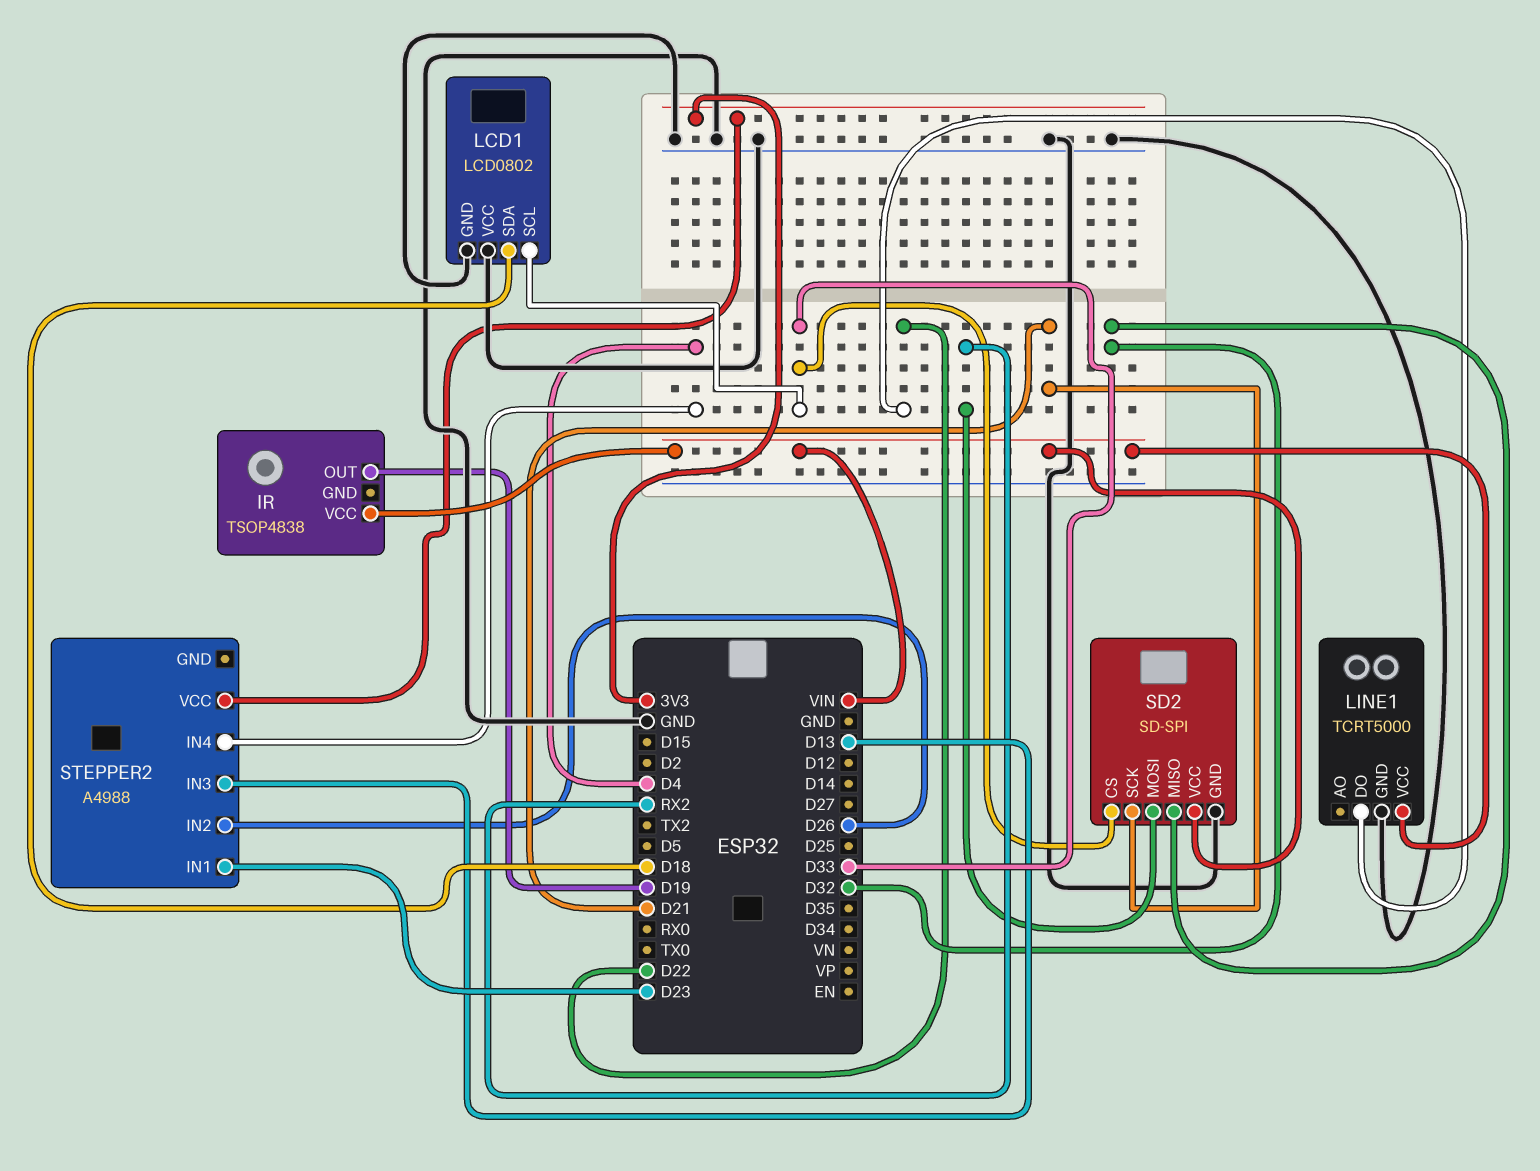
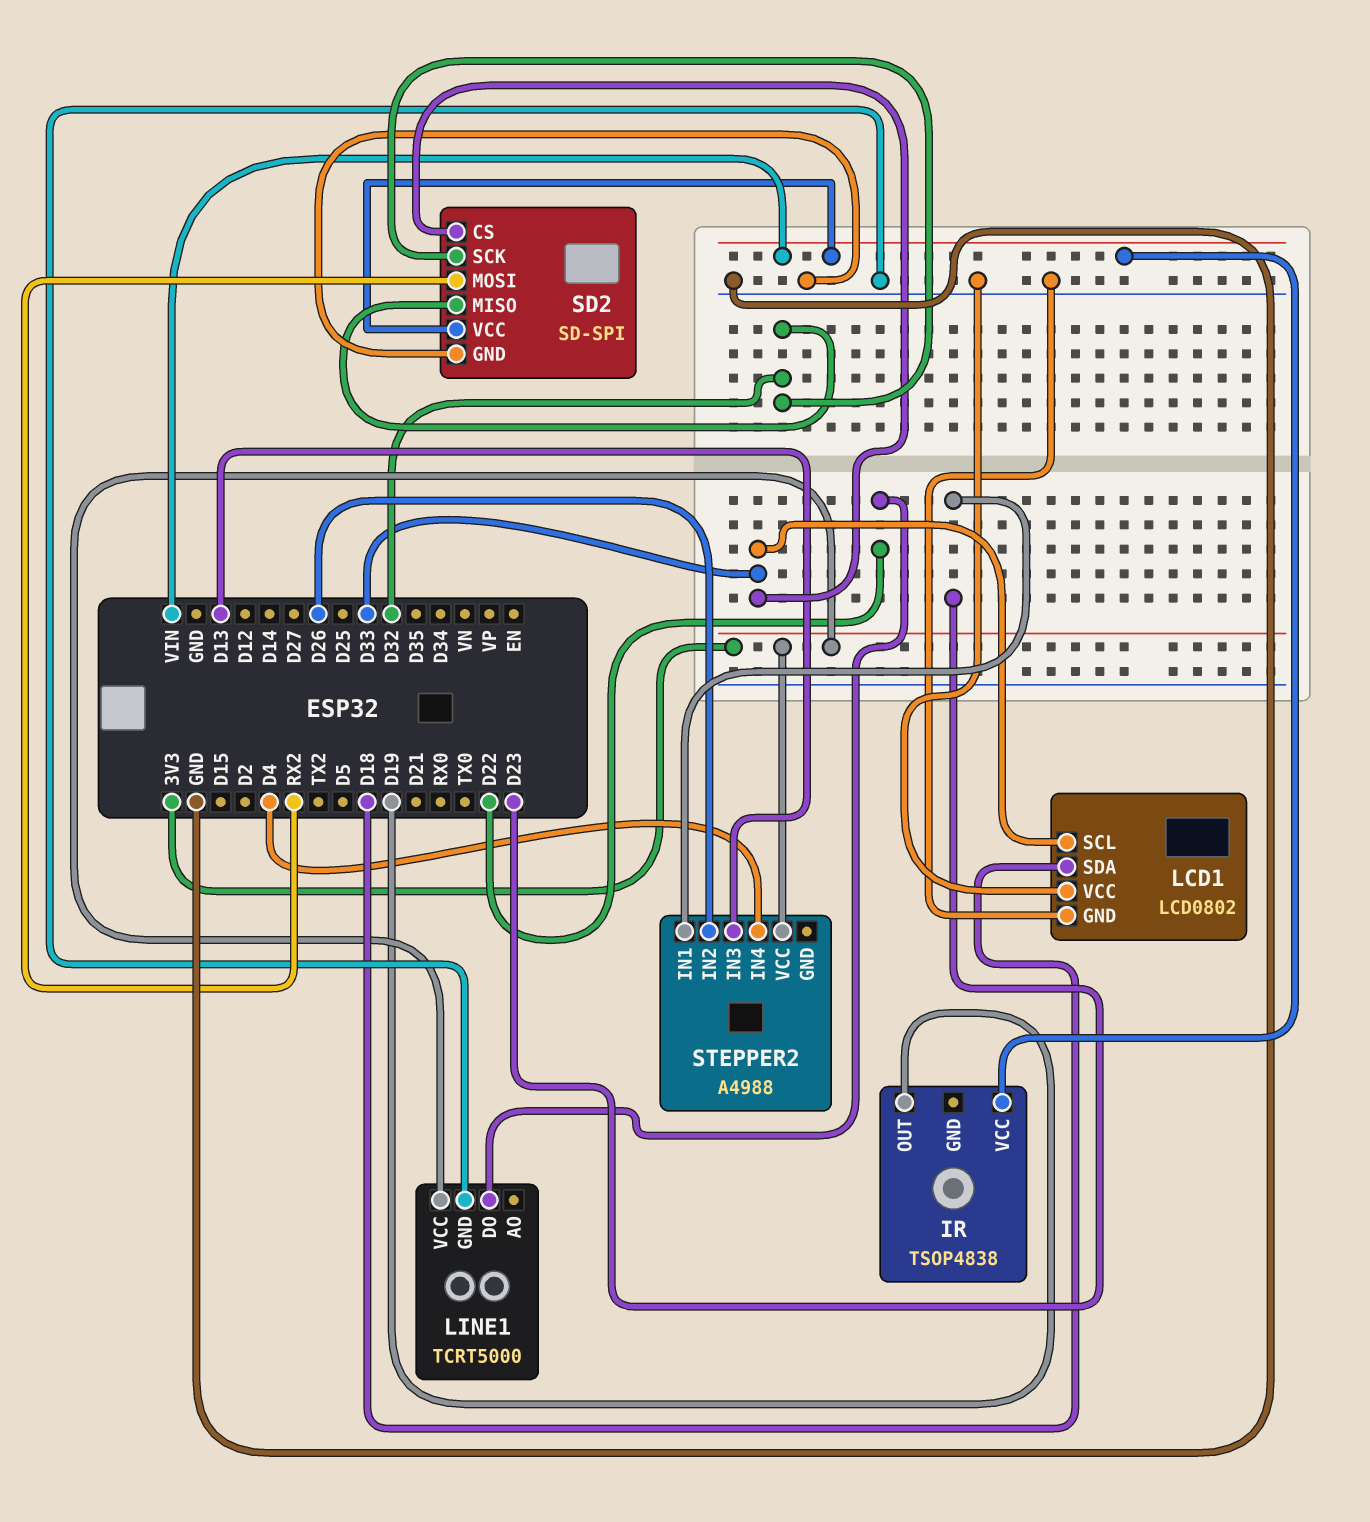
LINE1 pin VCC: VIN -> 3V3
SD2 pin SCK: D21 -> D32

